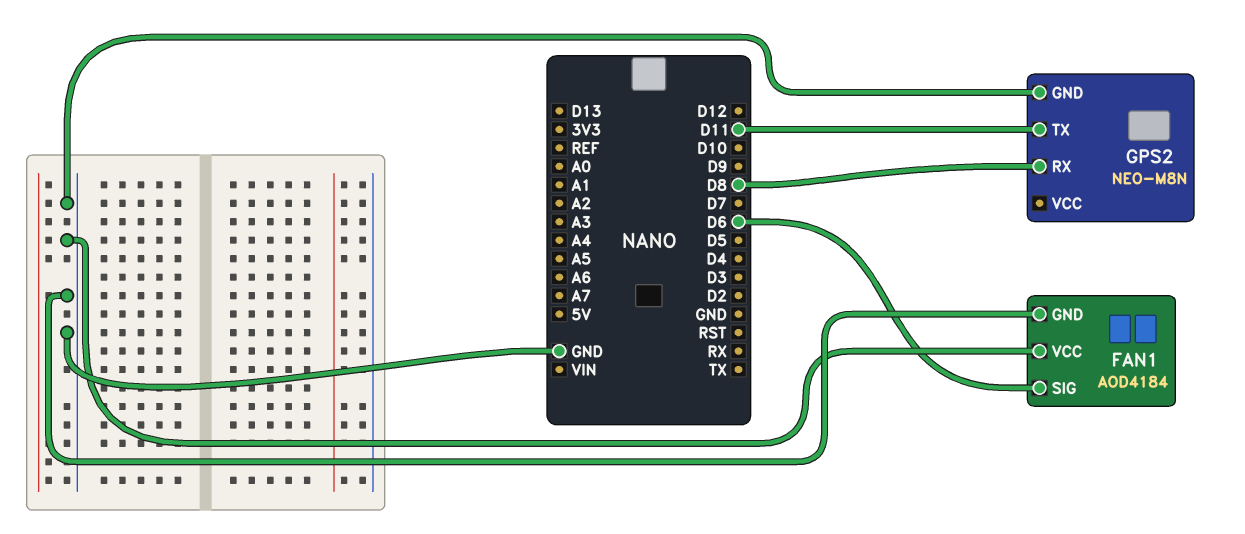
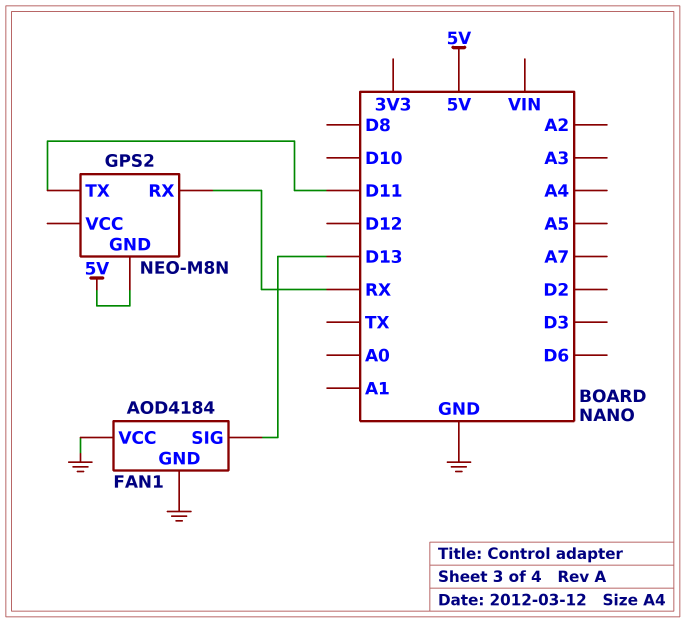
FAN1 pin SIG: D6 -> D13
GPS2 pin GND: GND -> 5V
GPS2 pin RX: D8 -> RX

